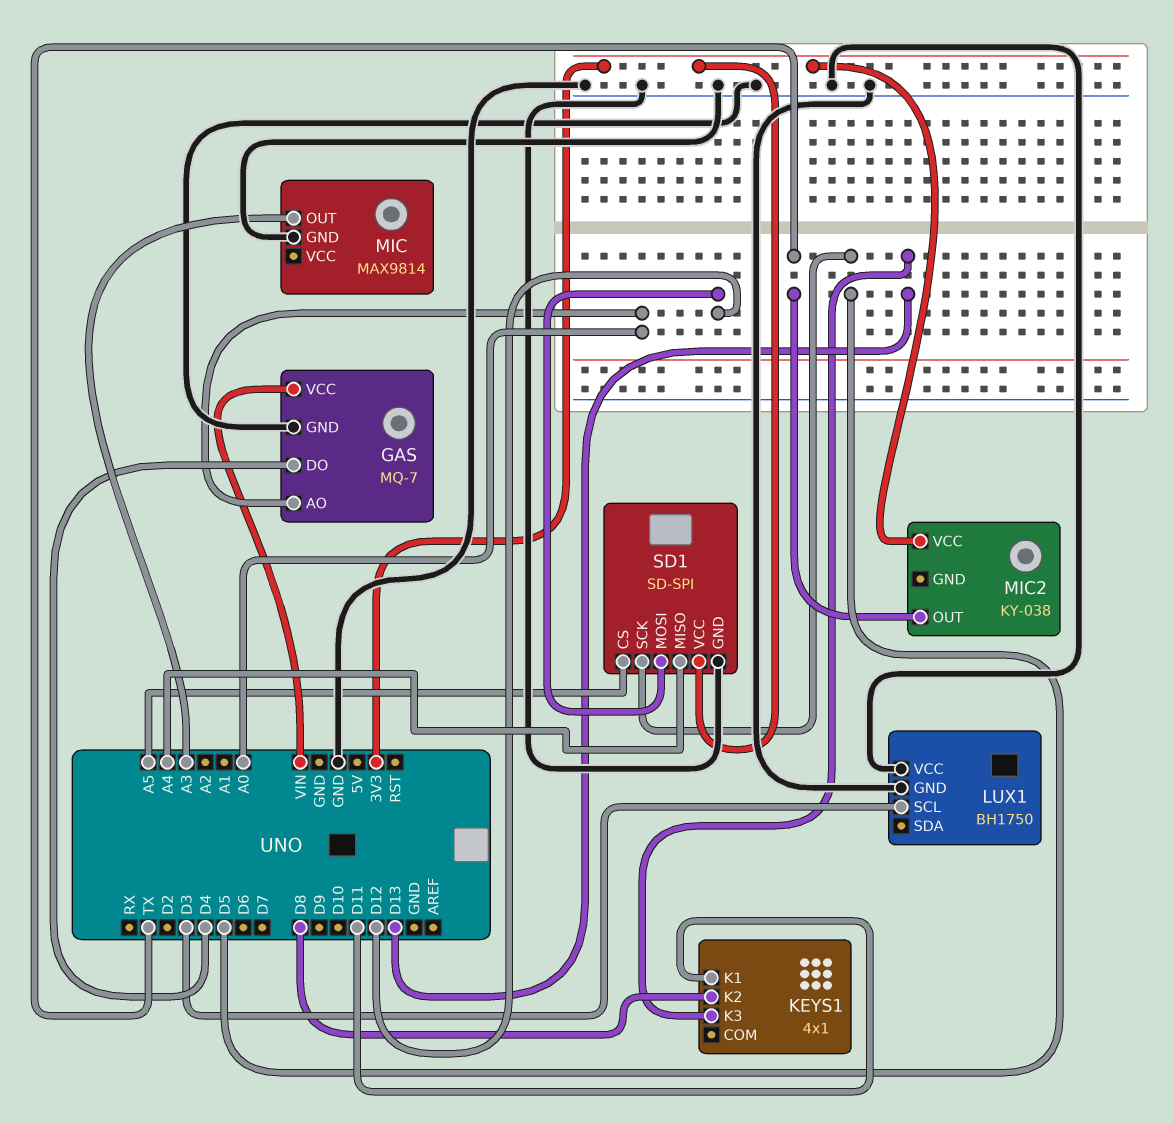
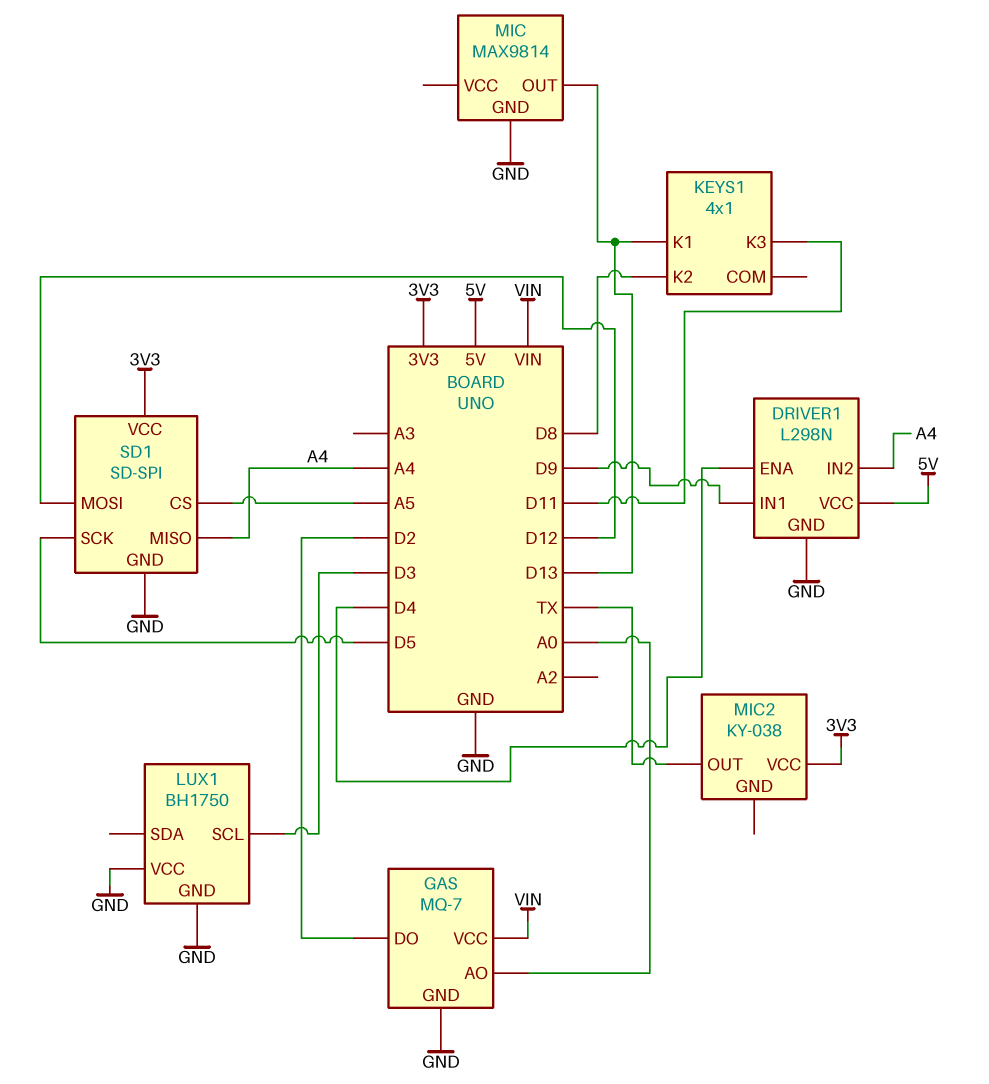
DRIVER1: none -> L298N
DRIVER1 pin ENA: none -> D4
DRIVER1 pin GND: none -> GND
DRIVER1 pin IN1: none -> D9
DRIVER1 pin IN2: none -> A4
DRIVER1 pin VCC: none -> 5V
GAS pin DO: D4 -> D2
KEYS1 pin K1: D11 -> D13
KEYS1 pin K3: D13 -> D11
MIC pin OUT: A3 -> D13

